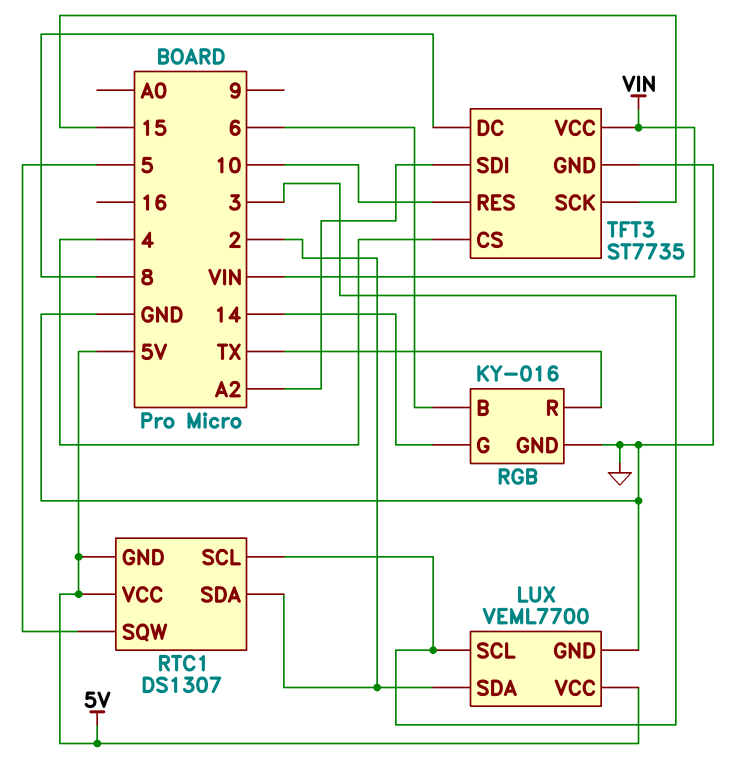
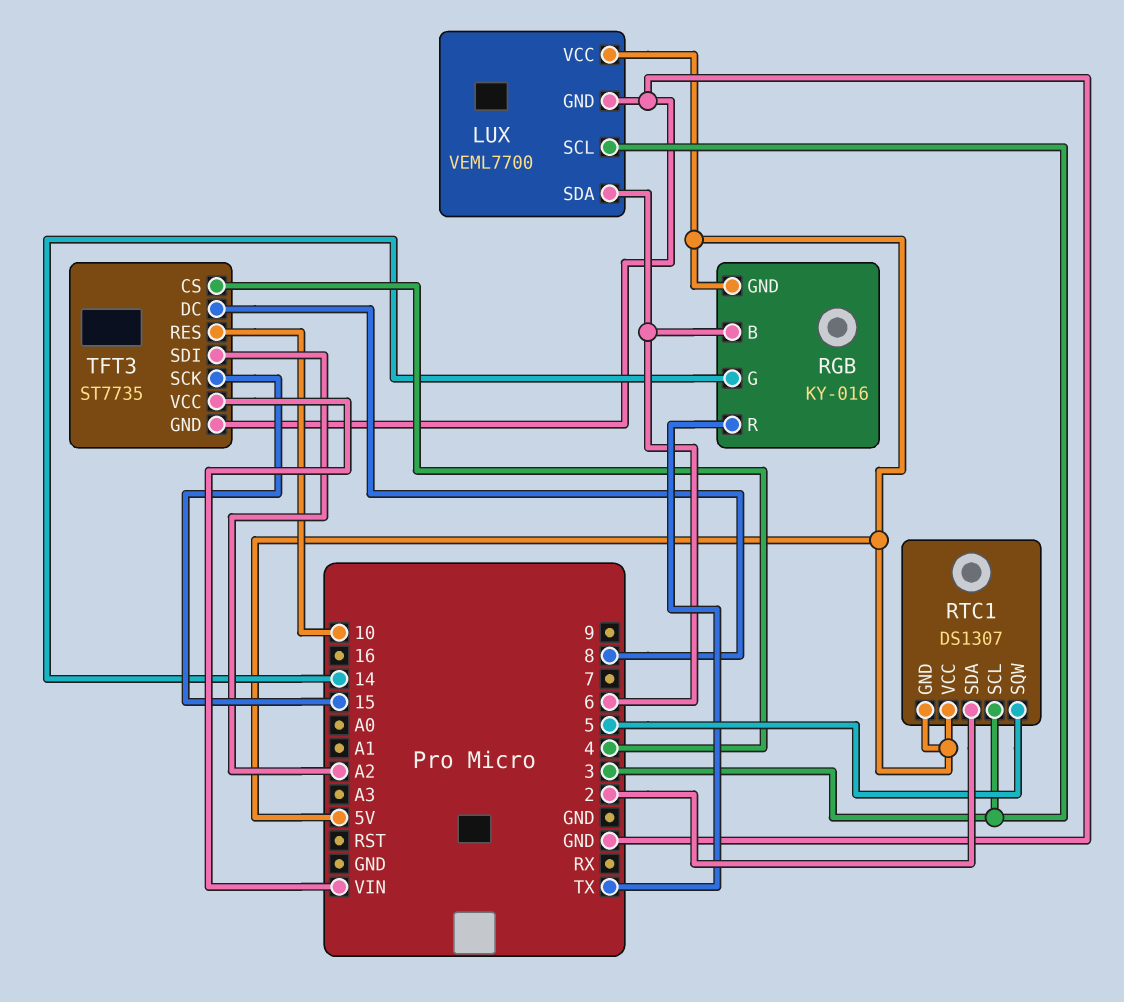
LUX pin SDA: 2 -> 6
RGB pin GND: GND -> 5V

